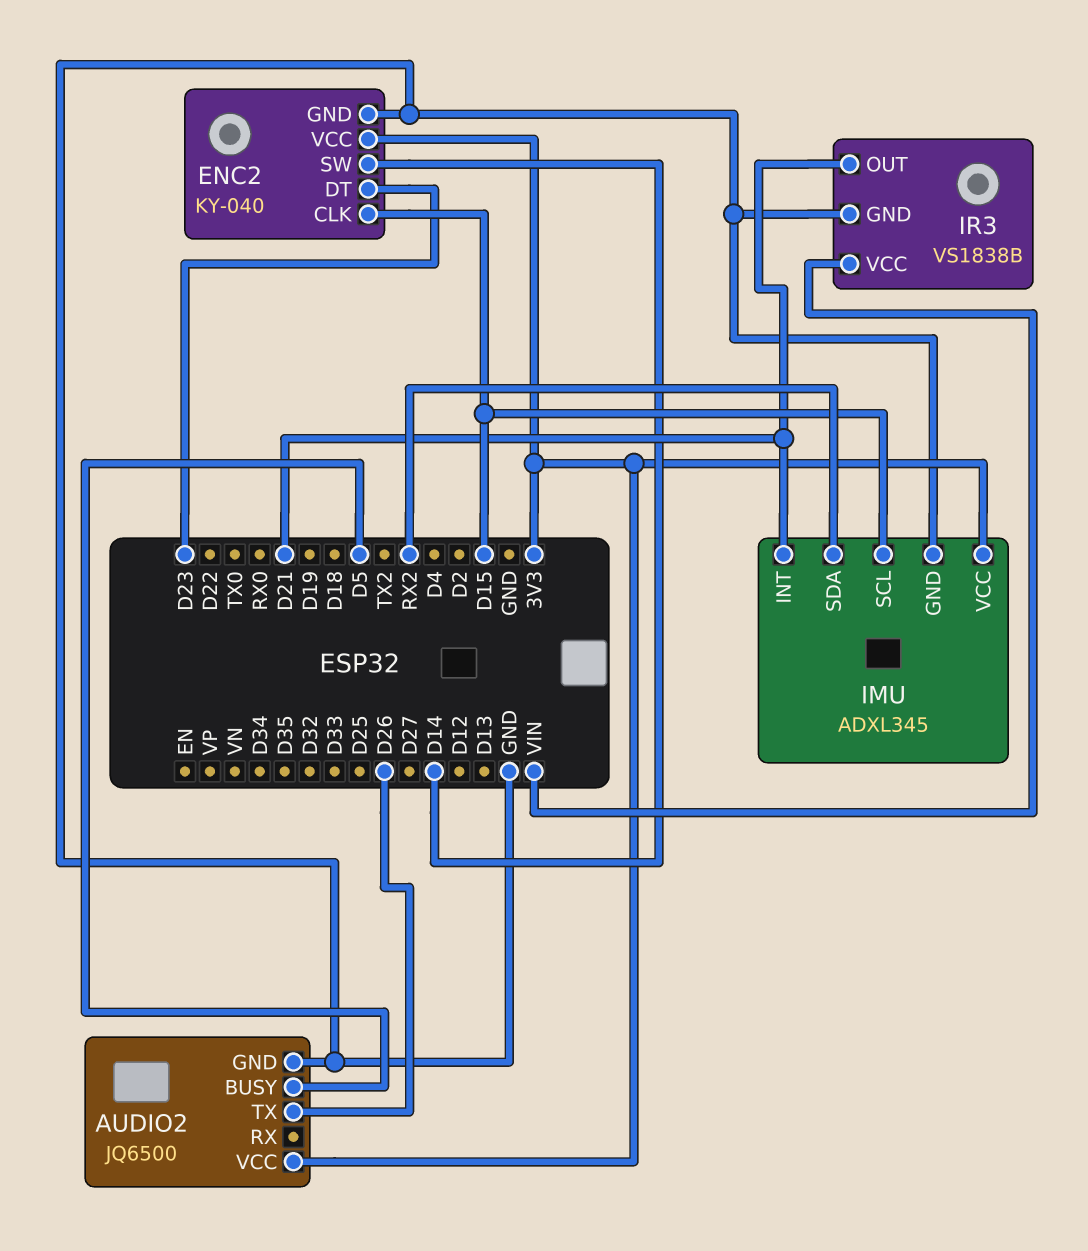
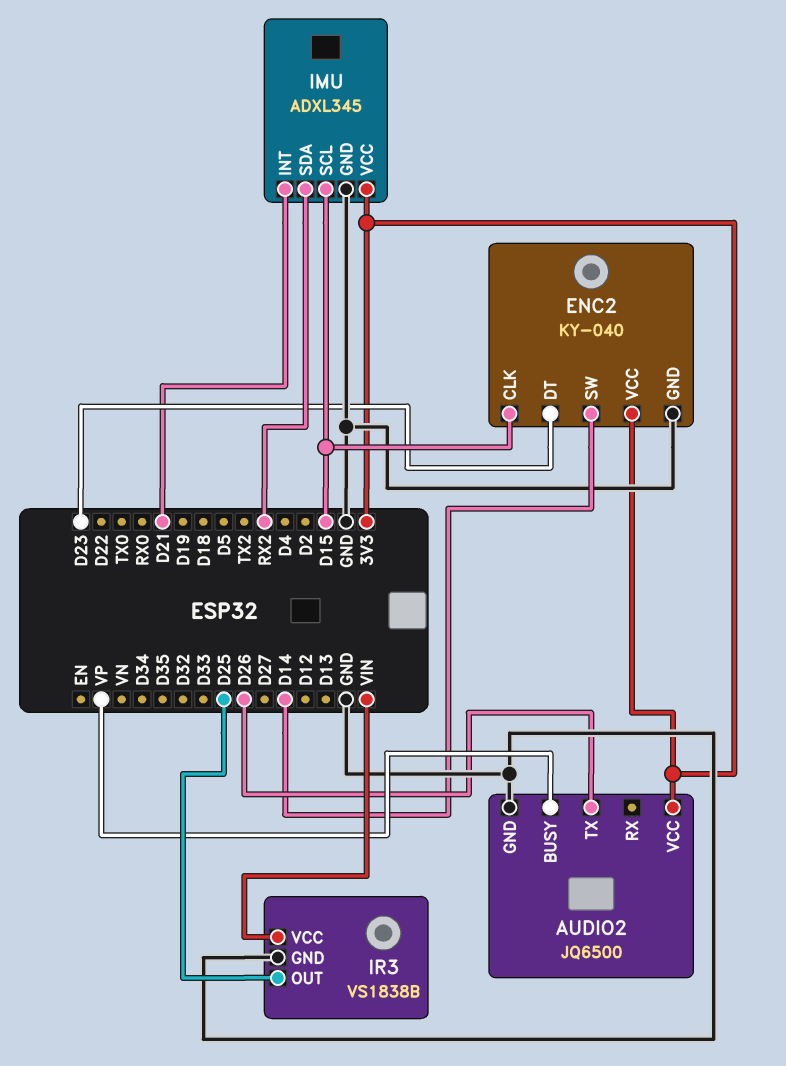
AUDIO2 pin BUSY: D5 -> VP
IR3 pin OUT: D21 -> D25

